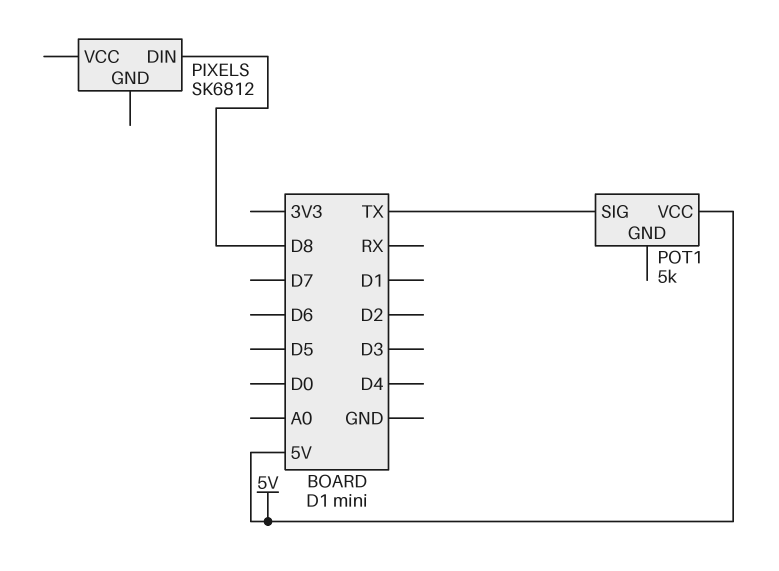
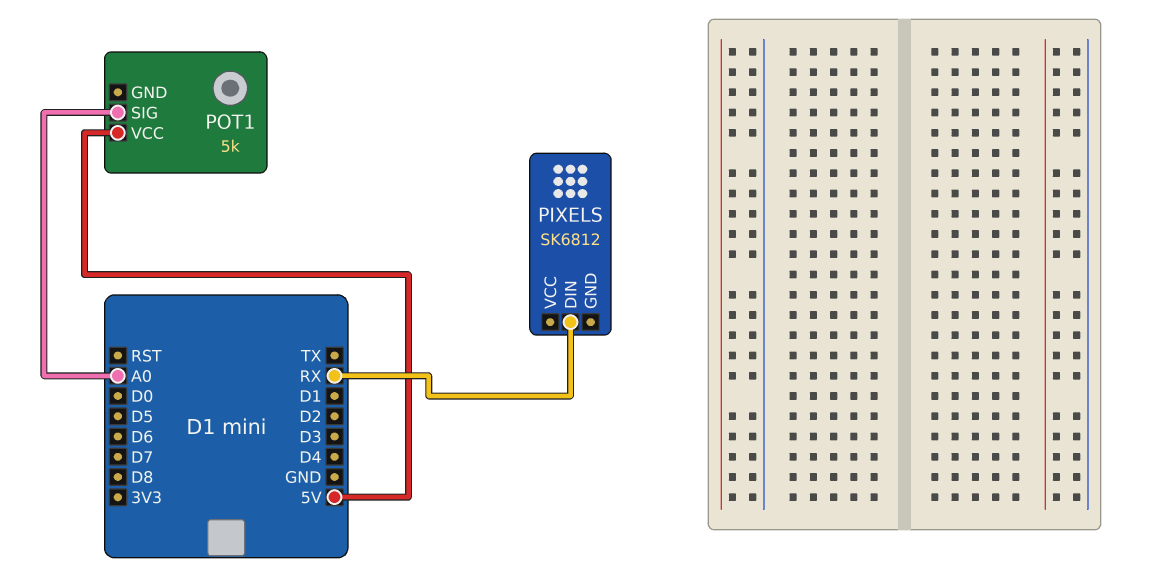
PIXELS pin DIN: D8 -> RX
POT1 pin SIG: TX -> A0

